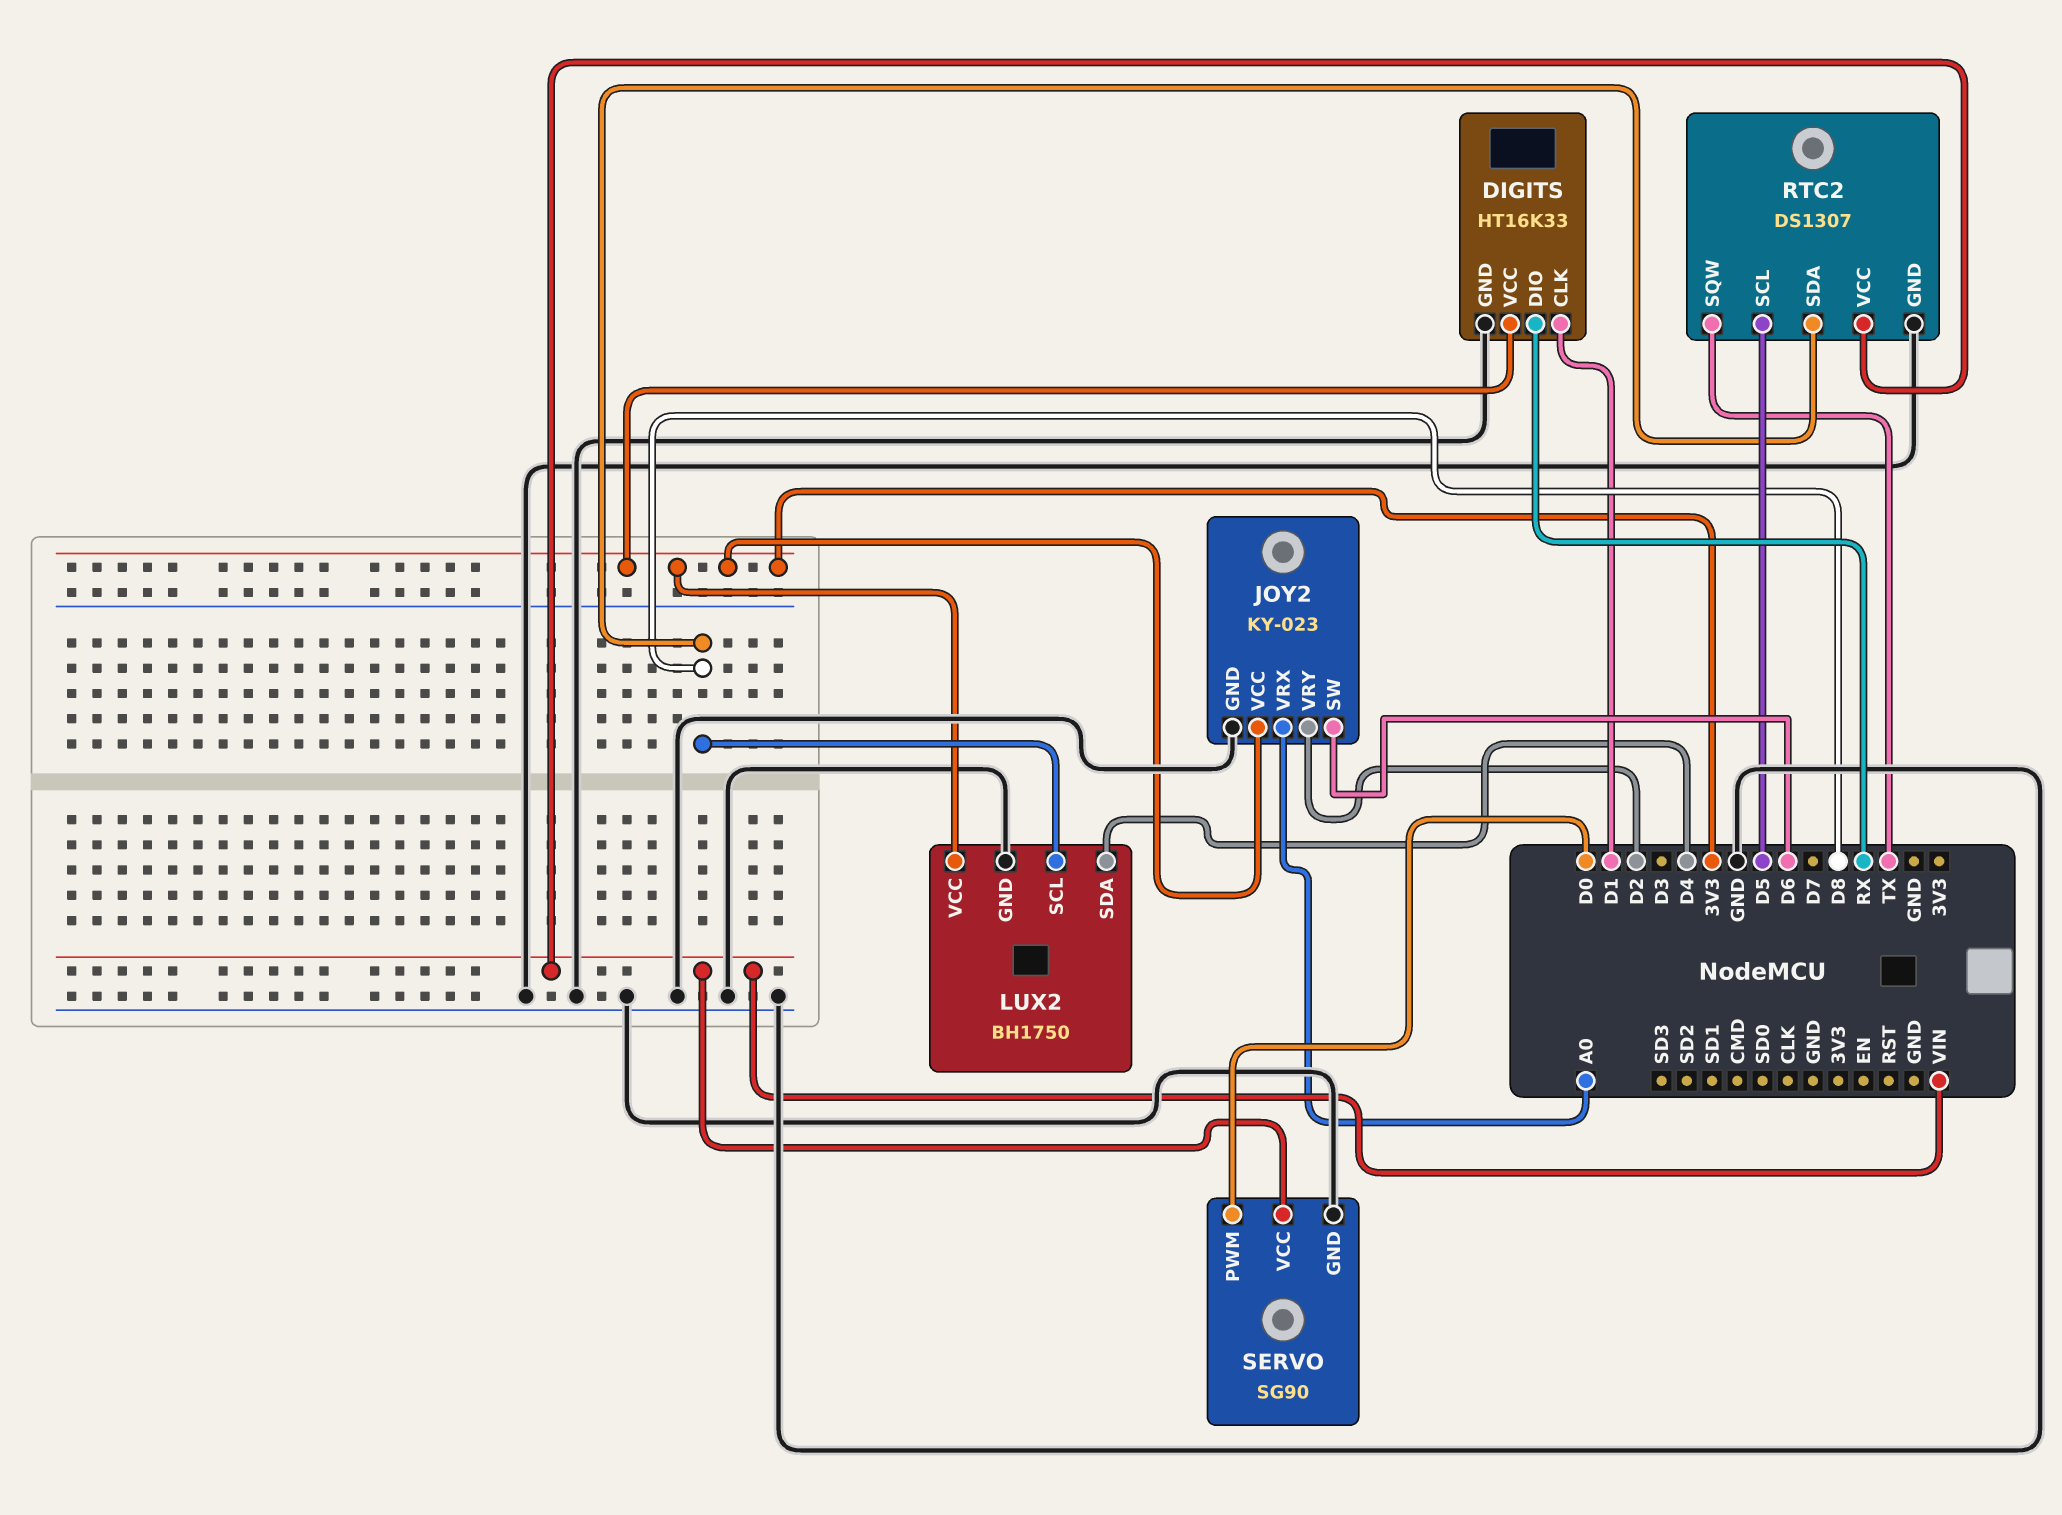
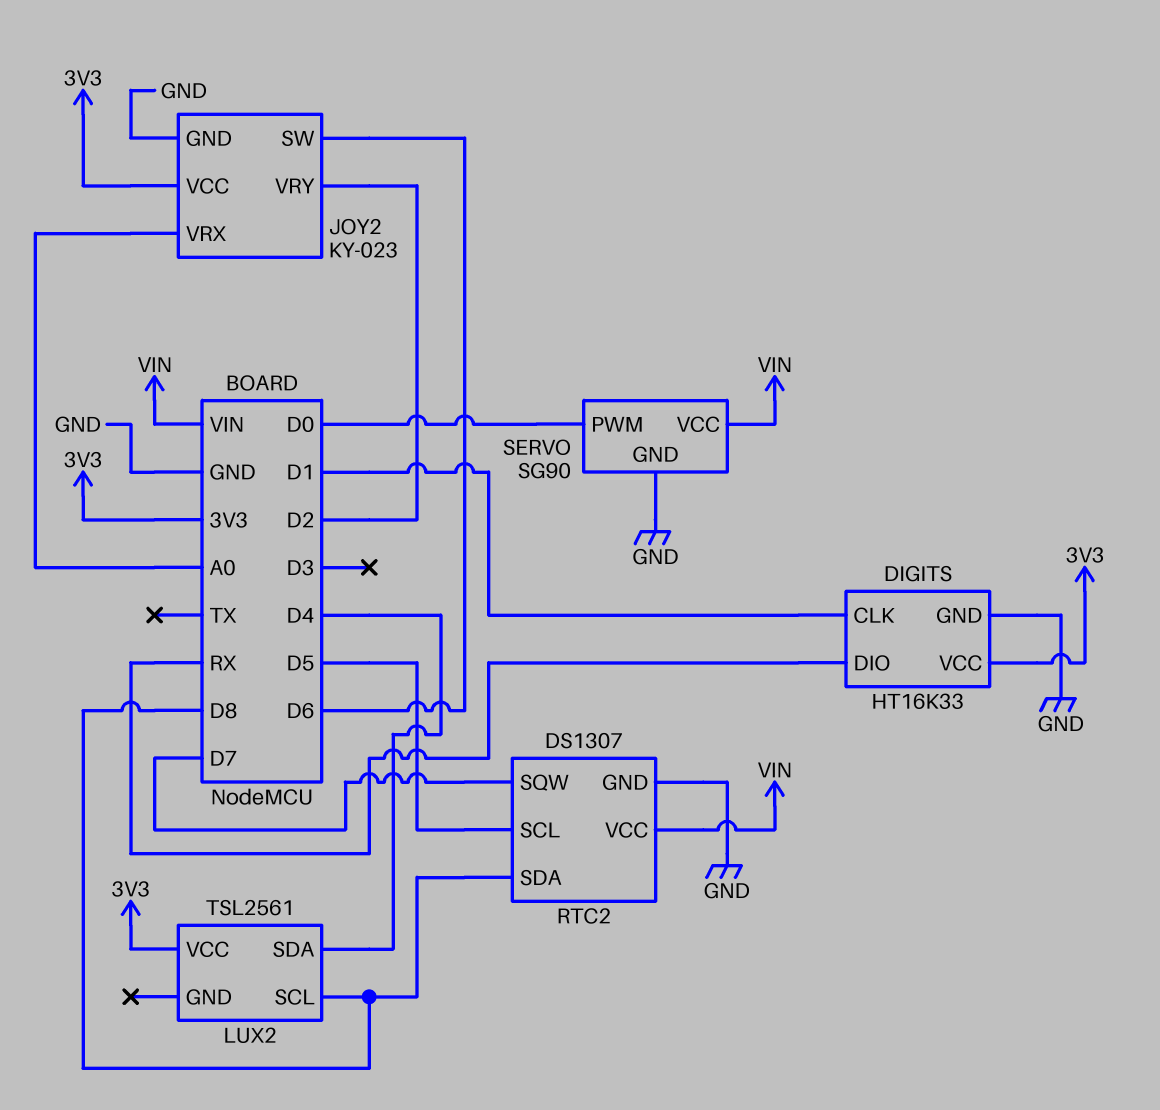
LUX2: BH1750 -> TSL2561
LUX2 pin GND: GND -> none
RTC2 pin SQW: TX -> D7

